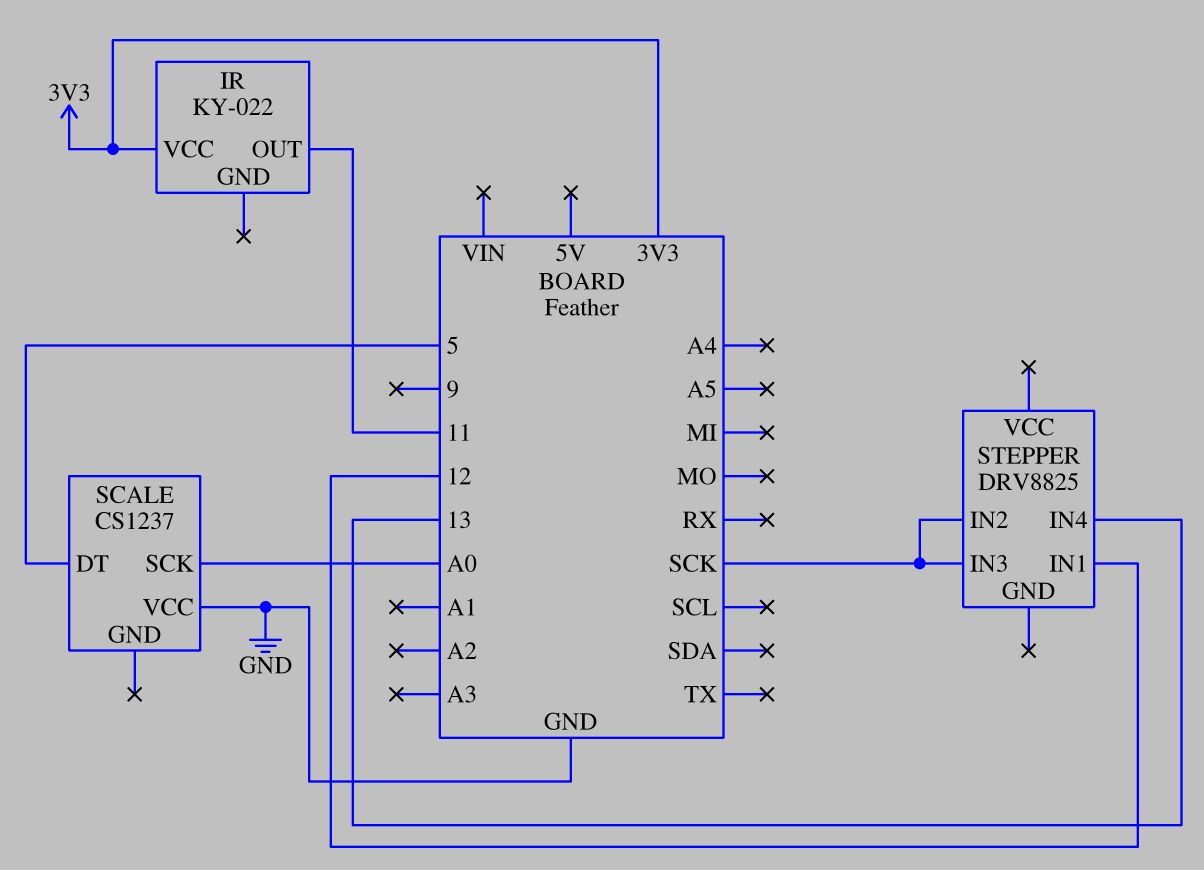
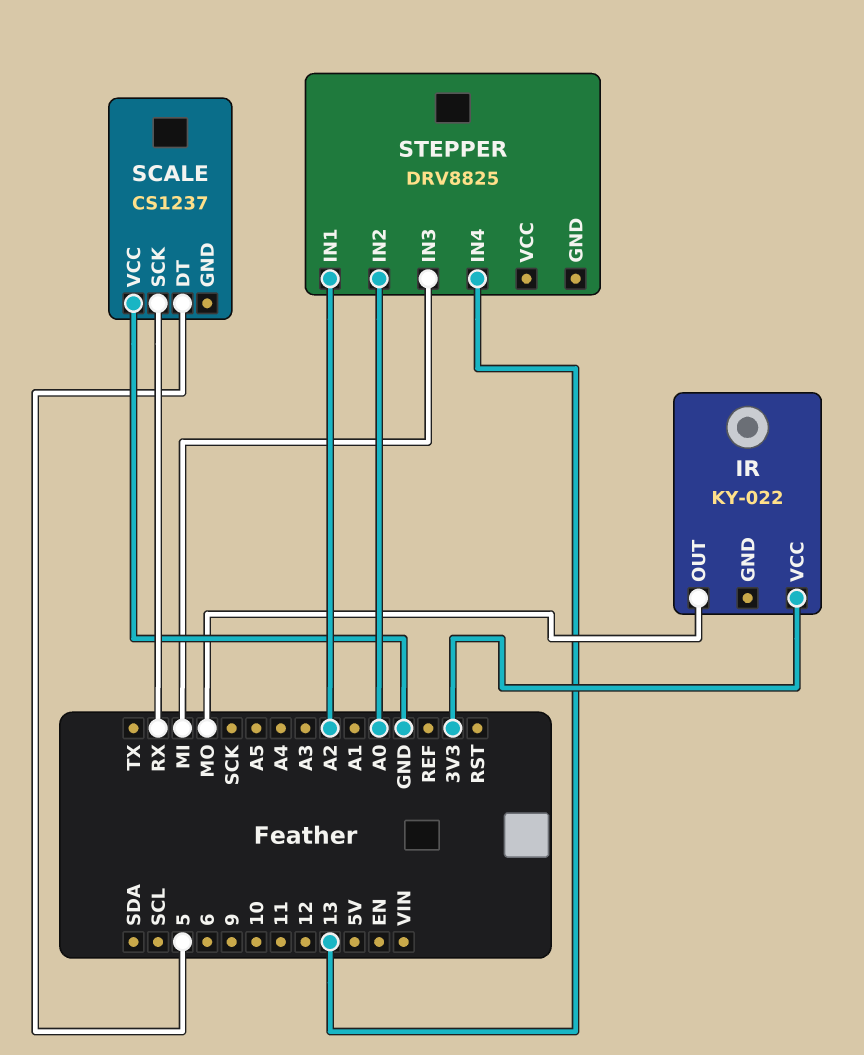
IR pin OUT: 11 -> MO
SCALE pin SCK: A0 -> RX
STEPPER pin IN1: 12 -> A2
STEPPER pin IN2: SCK -> A0
STEPPER pin IN3: SCK -> MI

